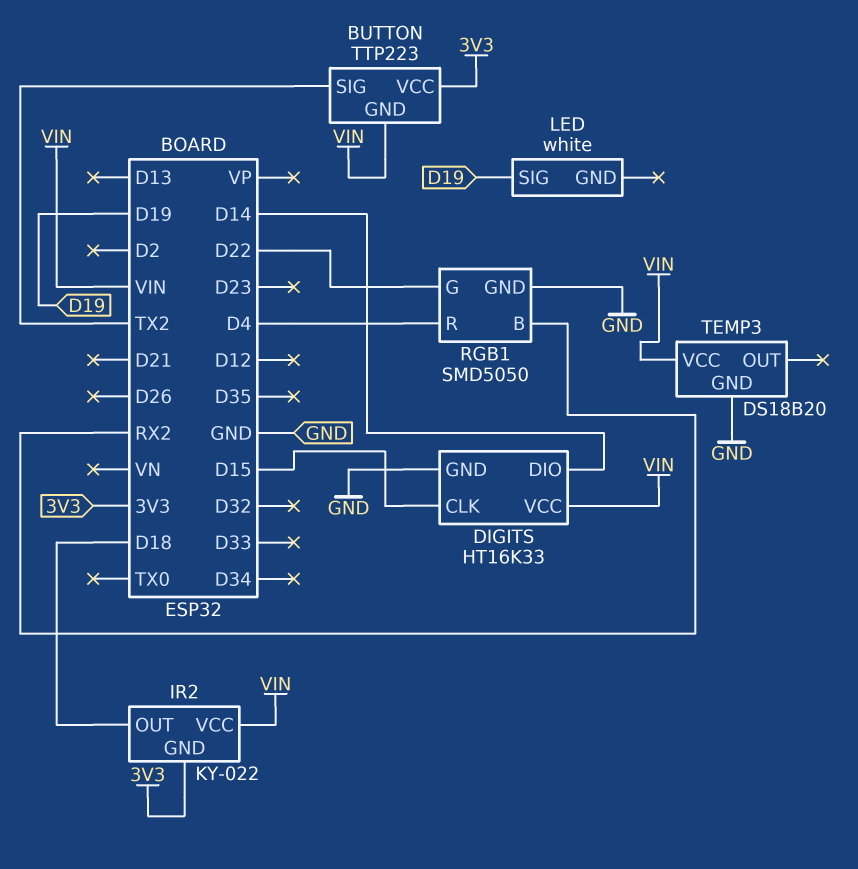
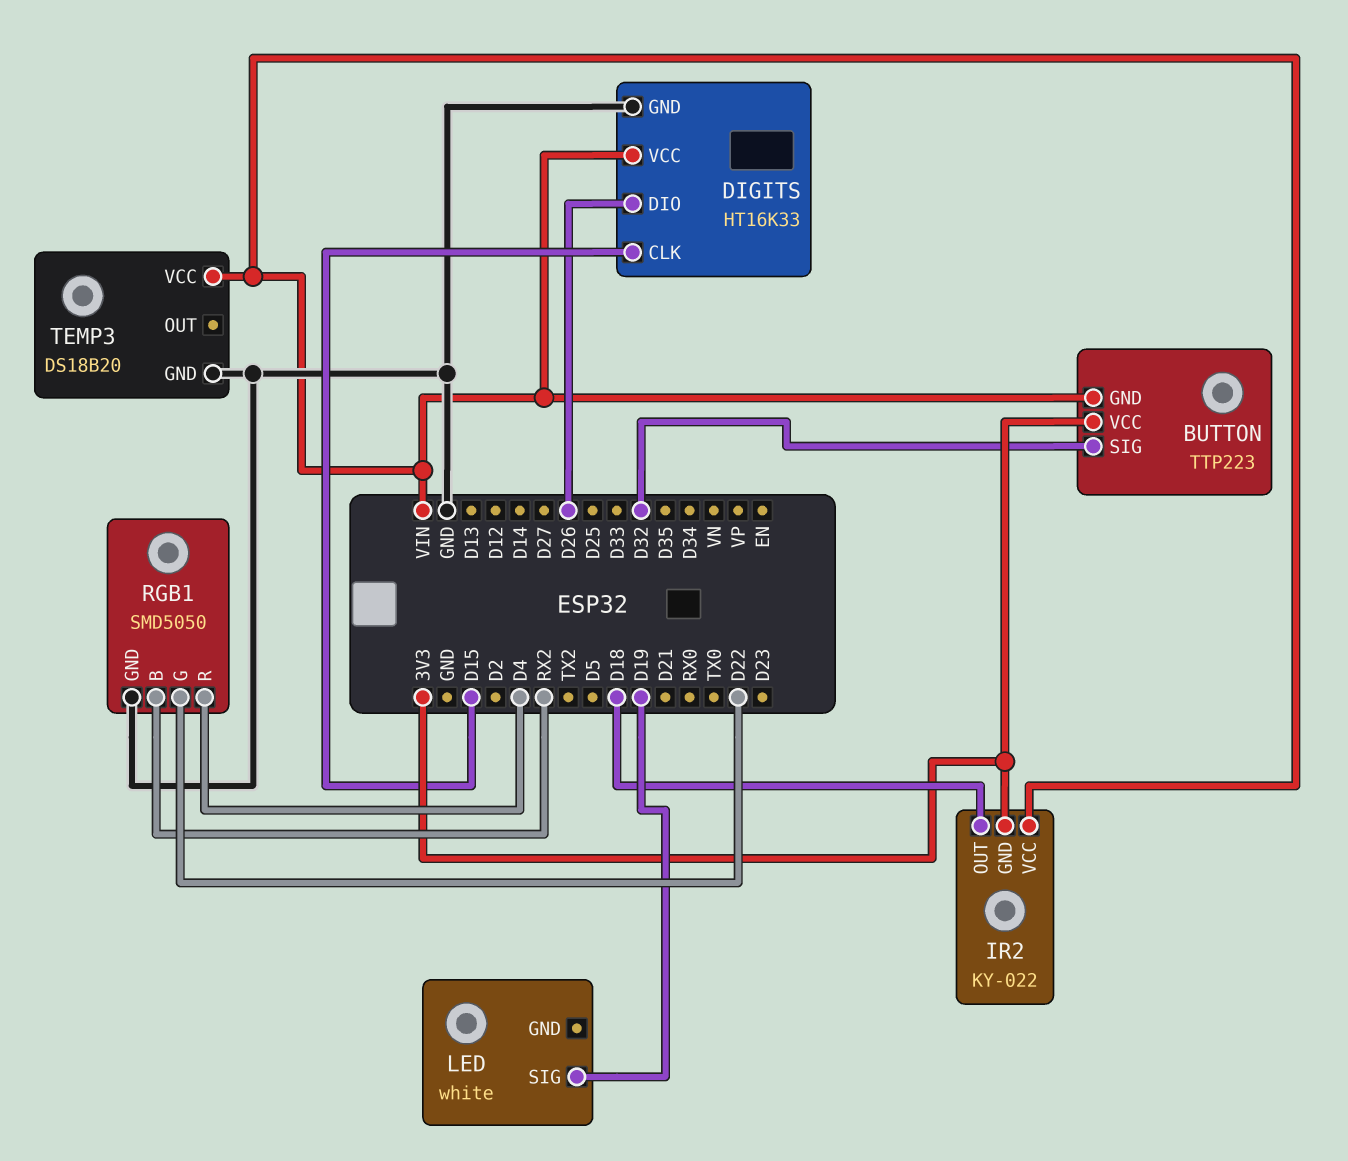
BUTTON pin SIG: TX2 -> D32
DIGITS pin DIO: D14 -> D26

